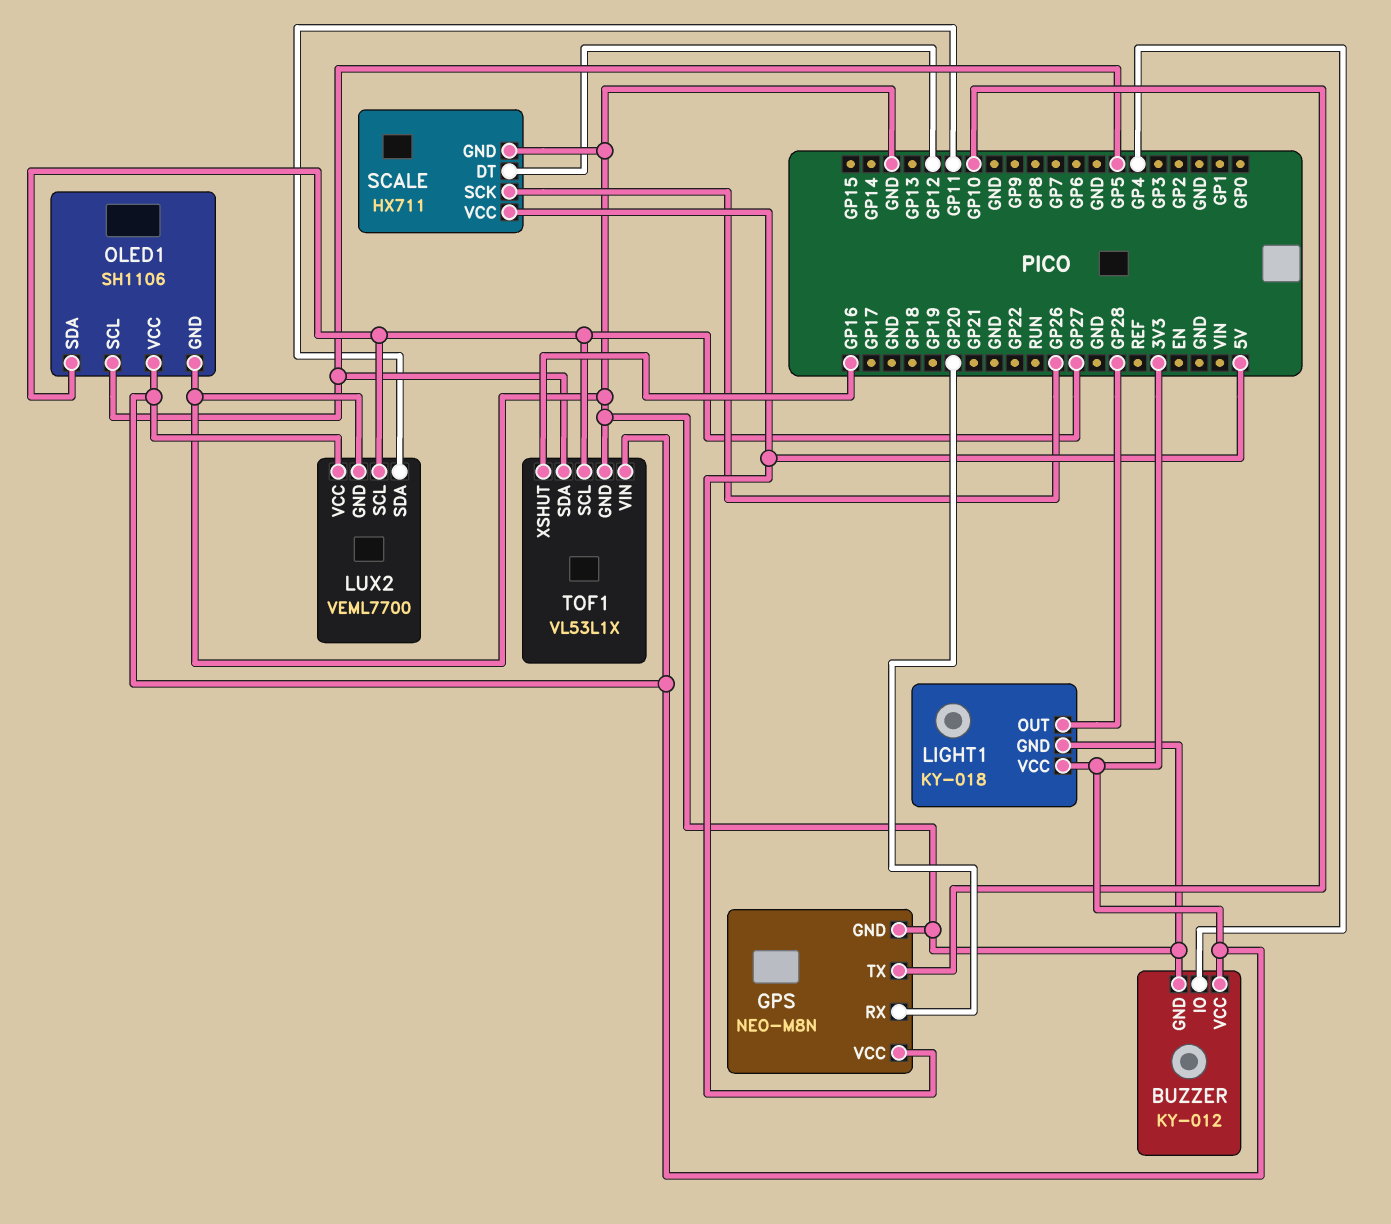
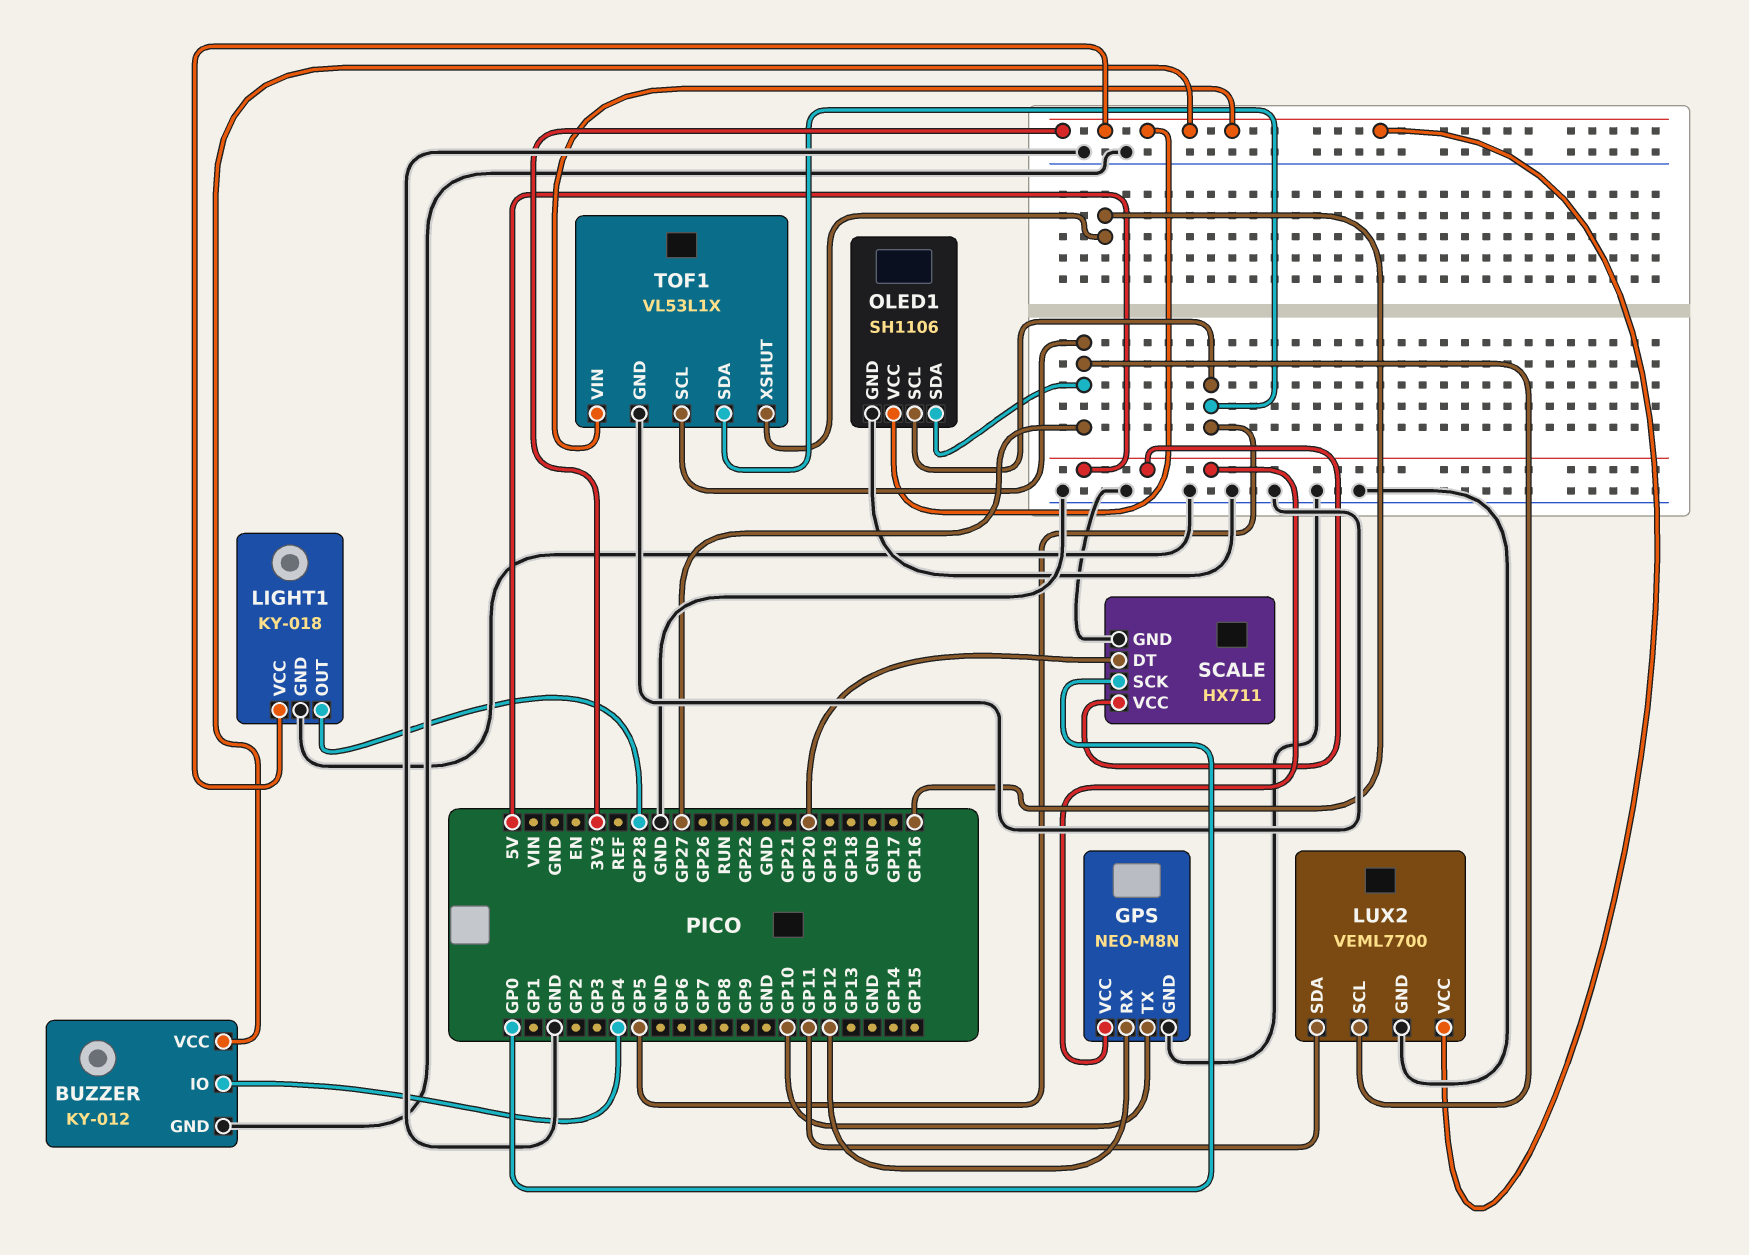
GPS pin RX: GP20 -> GP12
SCALE pin DT: GP12 -> GP20
SCALE pin SCK: GP26 -> GP0

